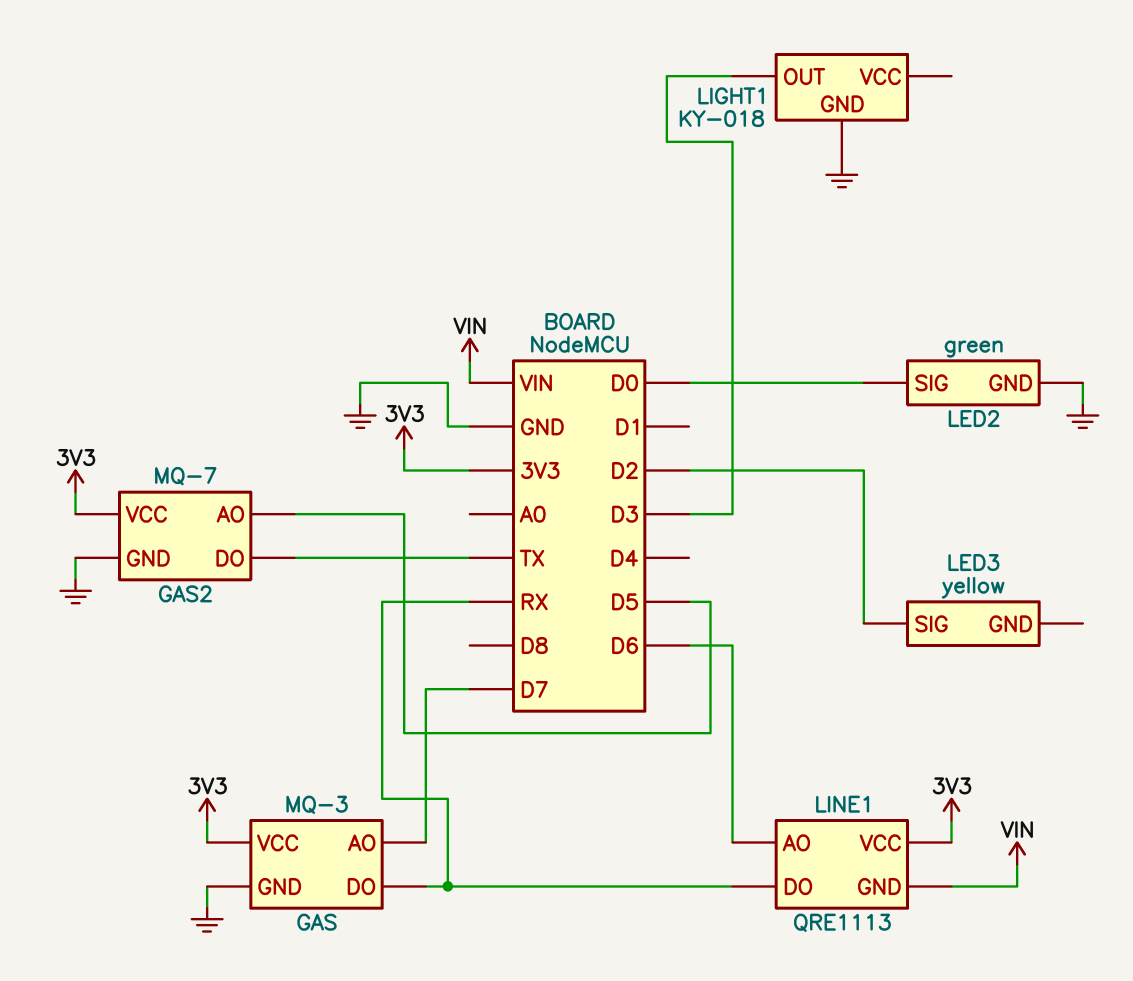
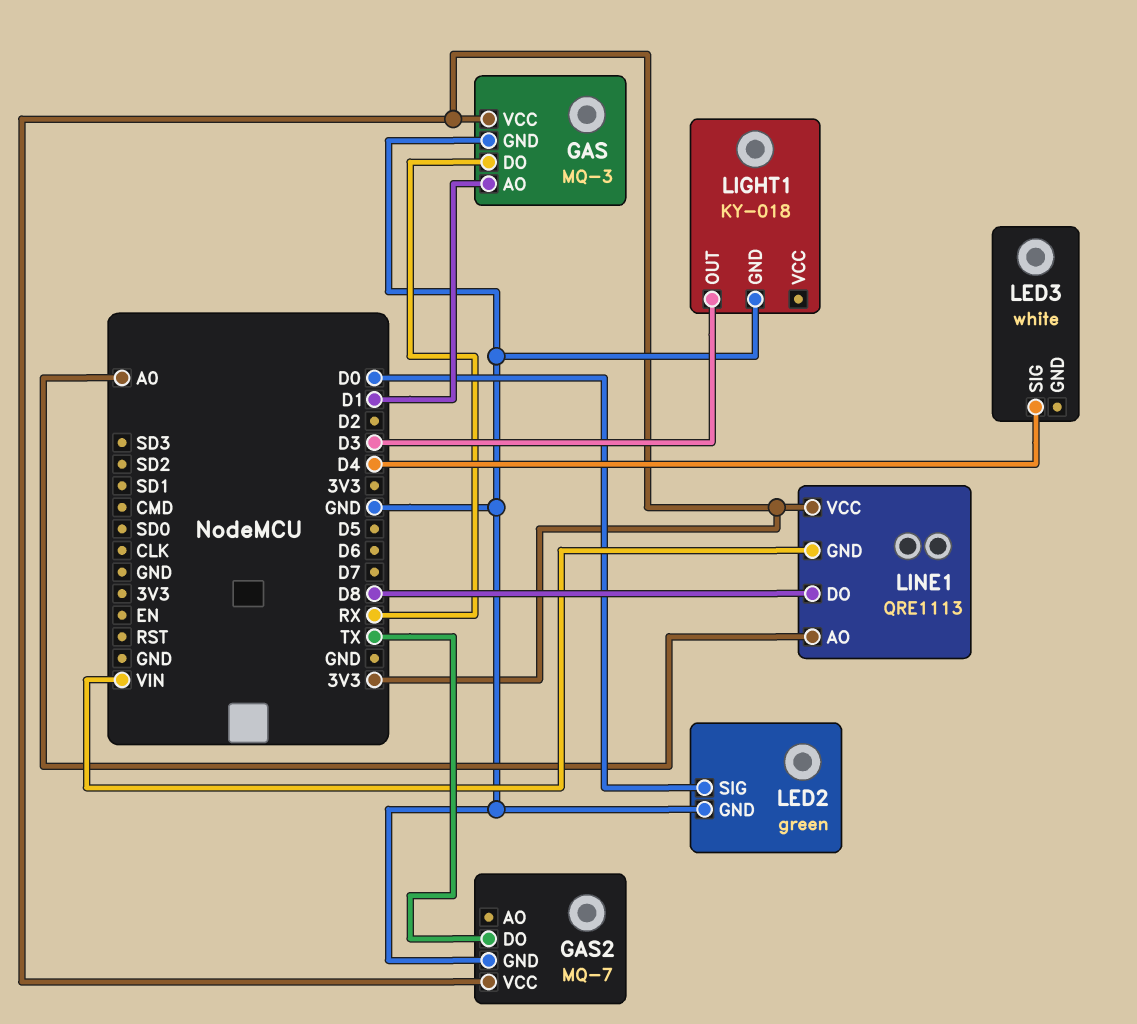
GAS pin AO: D7 -> D1
GAS2 pin AO: D5 -> none
LED3: yellow -> white
LED3 pin SIG: D2 -> D4
LINE1 pin AO: D6 -> A0
LINE1 pin DO: RX -> D8

